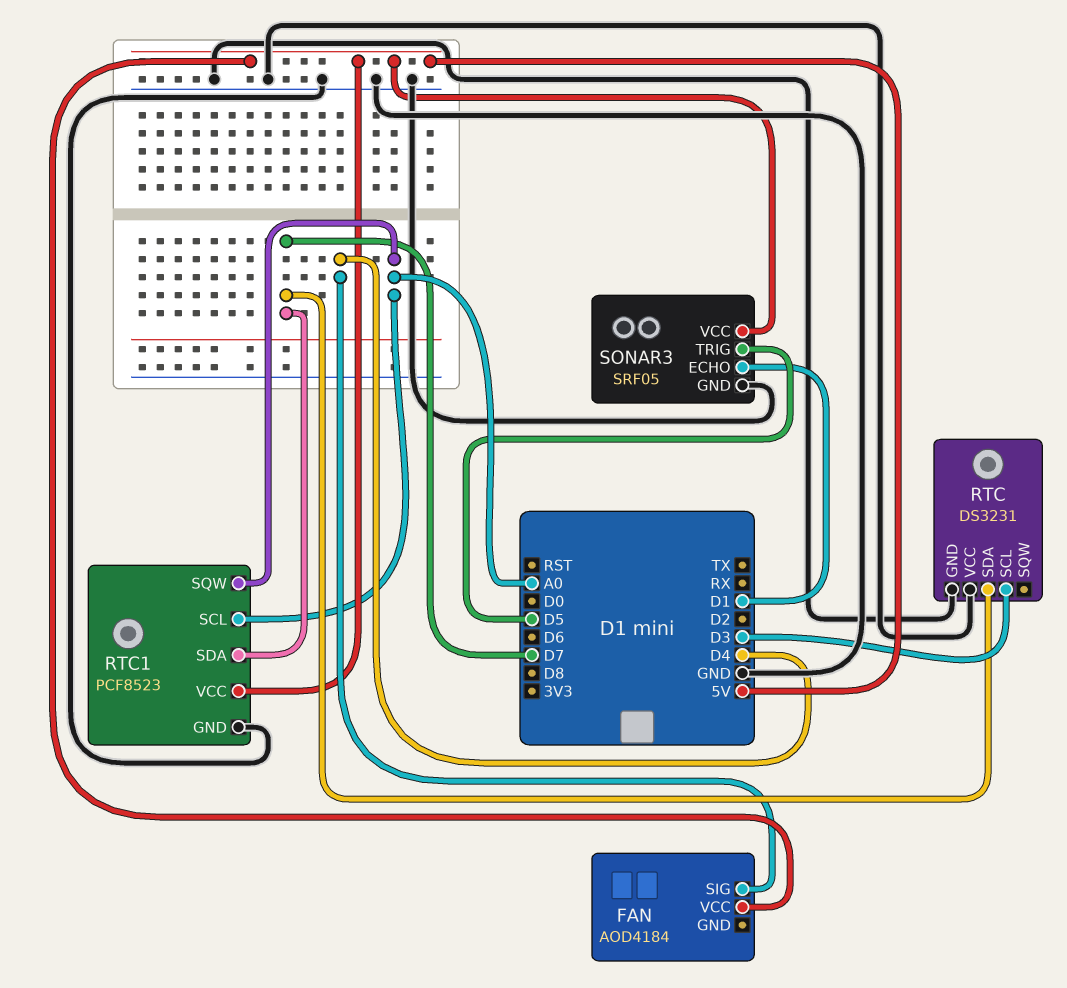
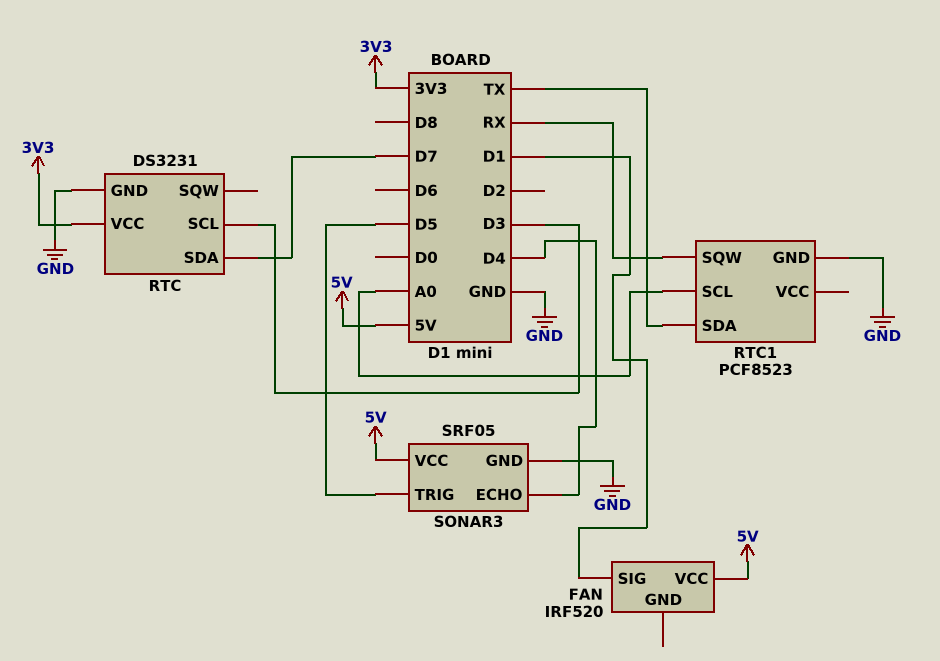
FAN: AOD4184 -> IRF520
FAN pin SIG: D4 -> D1
RTC pin VCC: GND -> 3V3
RTC1 pin SDA: D7 -> TX
RTC1 pin SQW: A0 -> RX
RTC1 pin VCC: 5V -> none
SONAR3 pin ECHO: D1 -> D4

